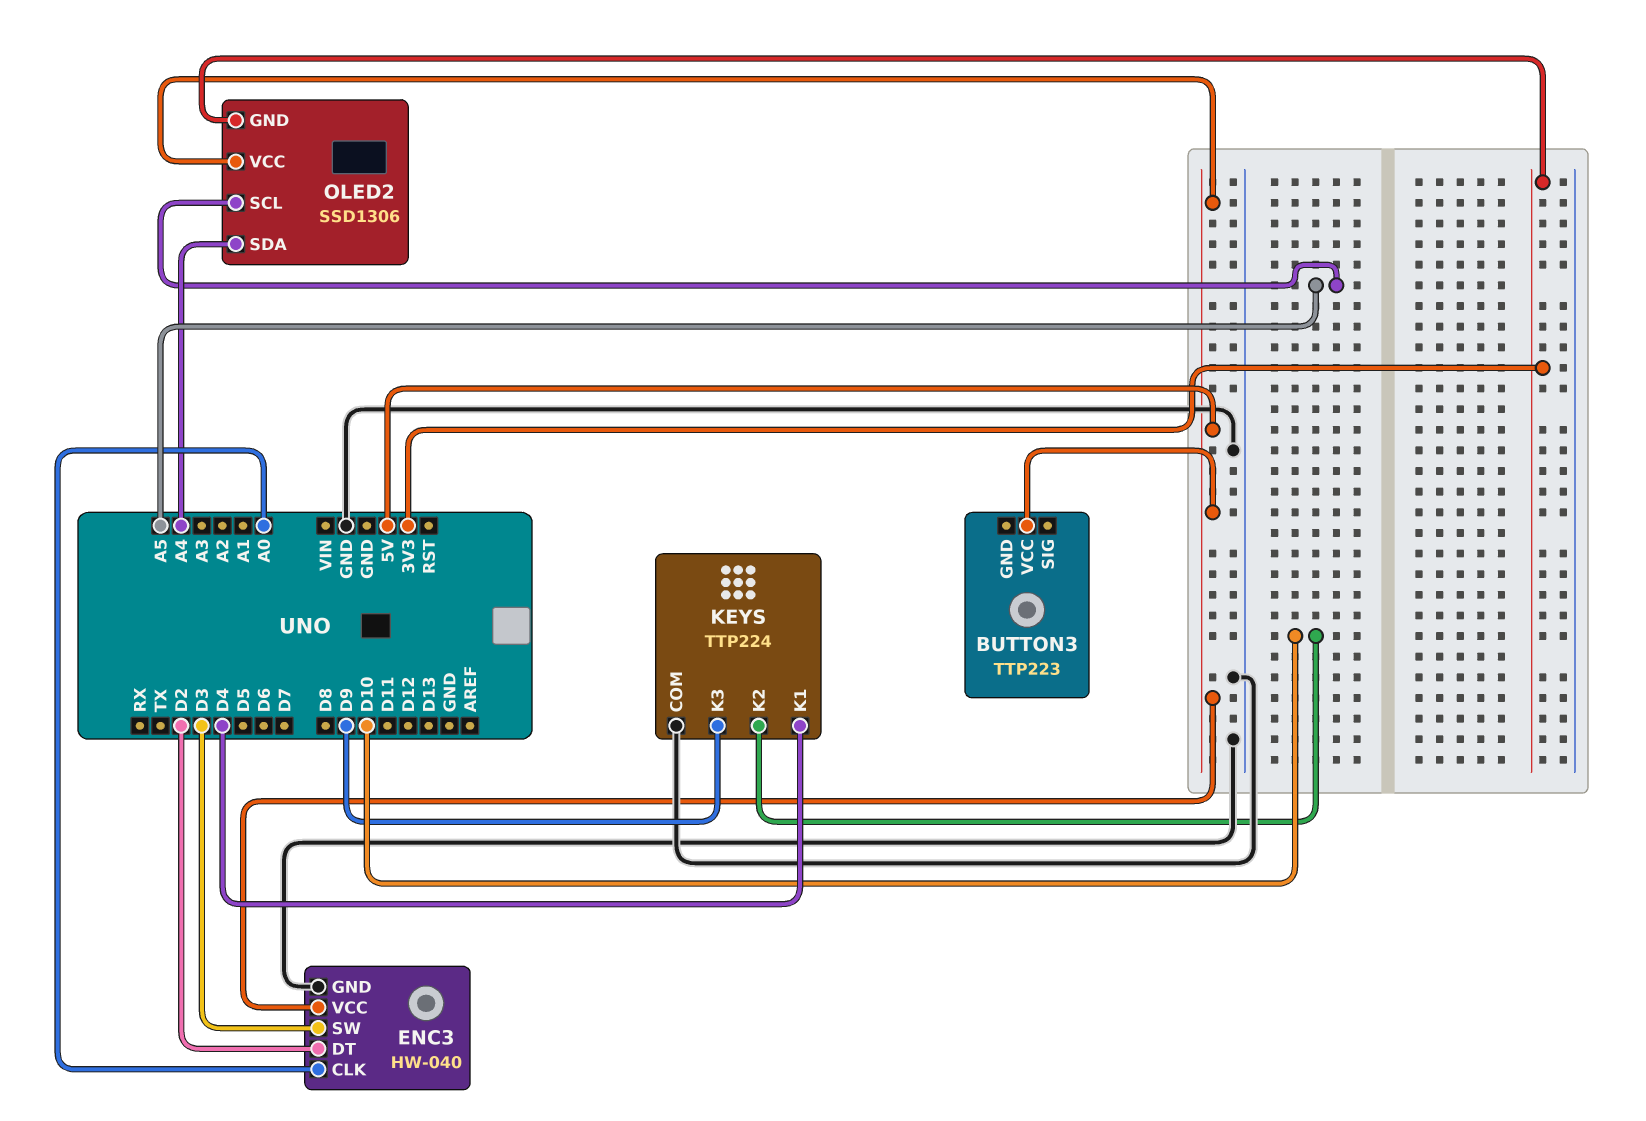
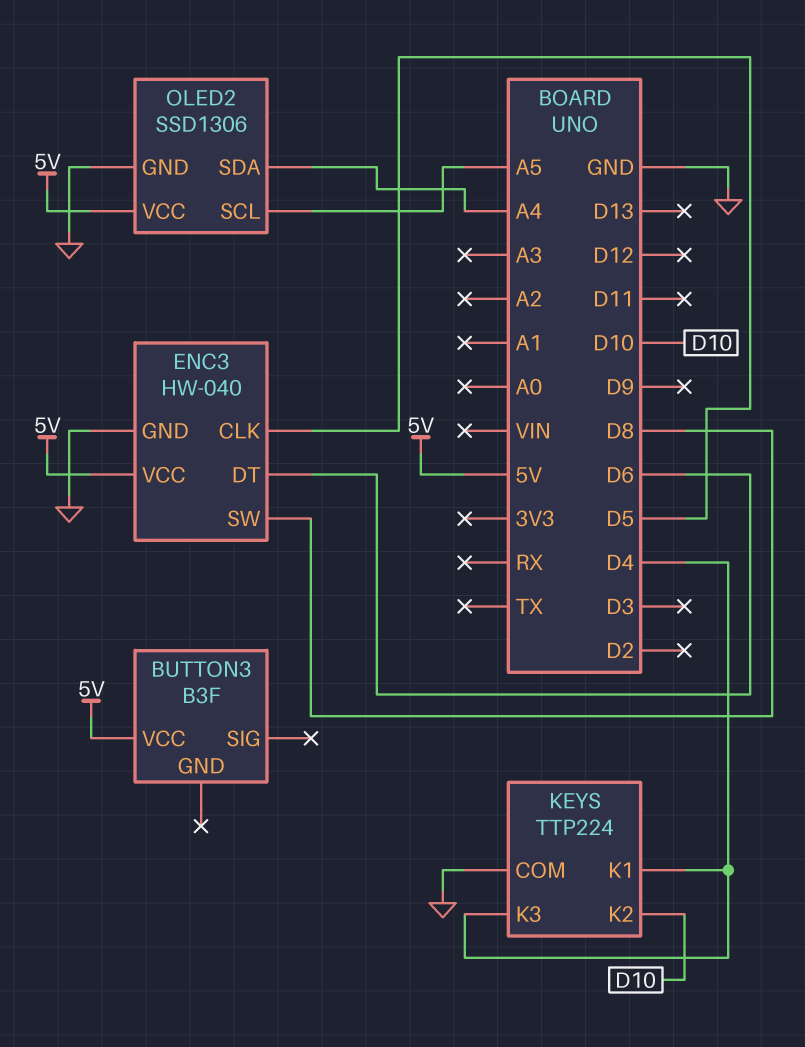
BUTTON3: TTP223 -> B3F
ENC3 pin CLK: A0 -> D5
ENC3 pin DT: D2 -> D6
ENC3 pin SW: D3 -> D8
KEYS pin K3: D9 -> D4
OLED2 pin GND: 3V3 -> GND

